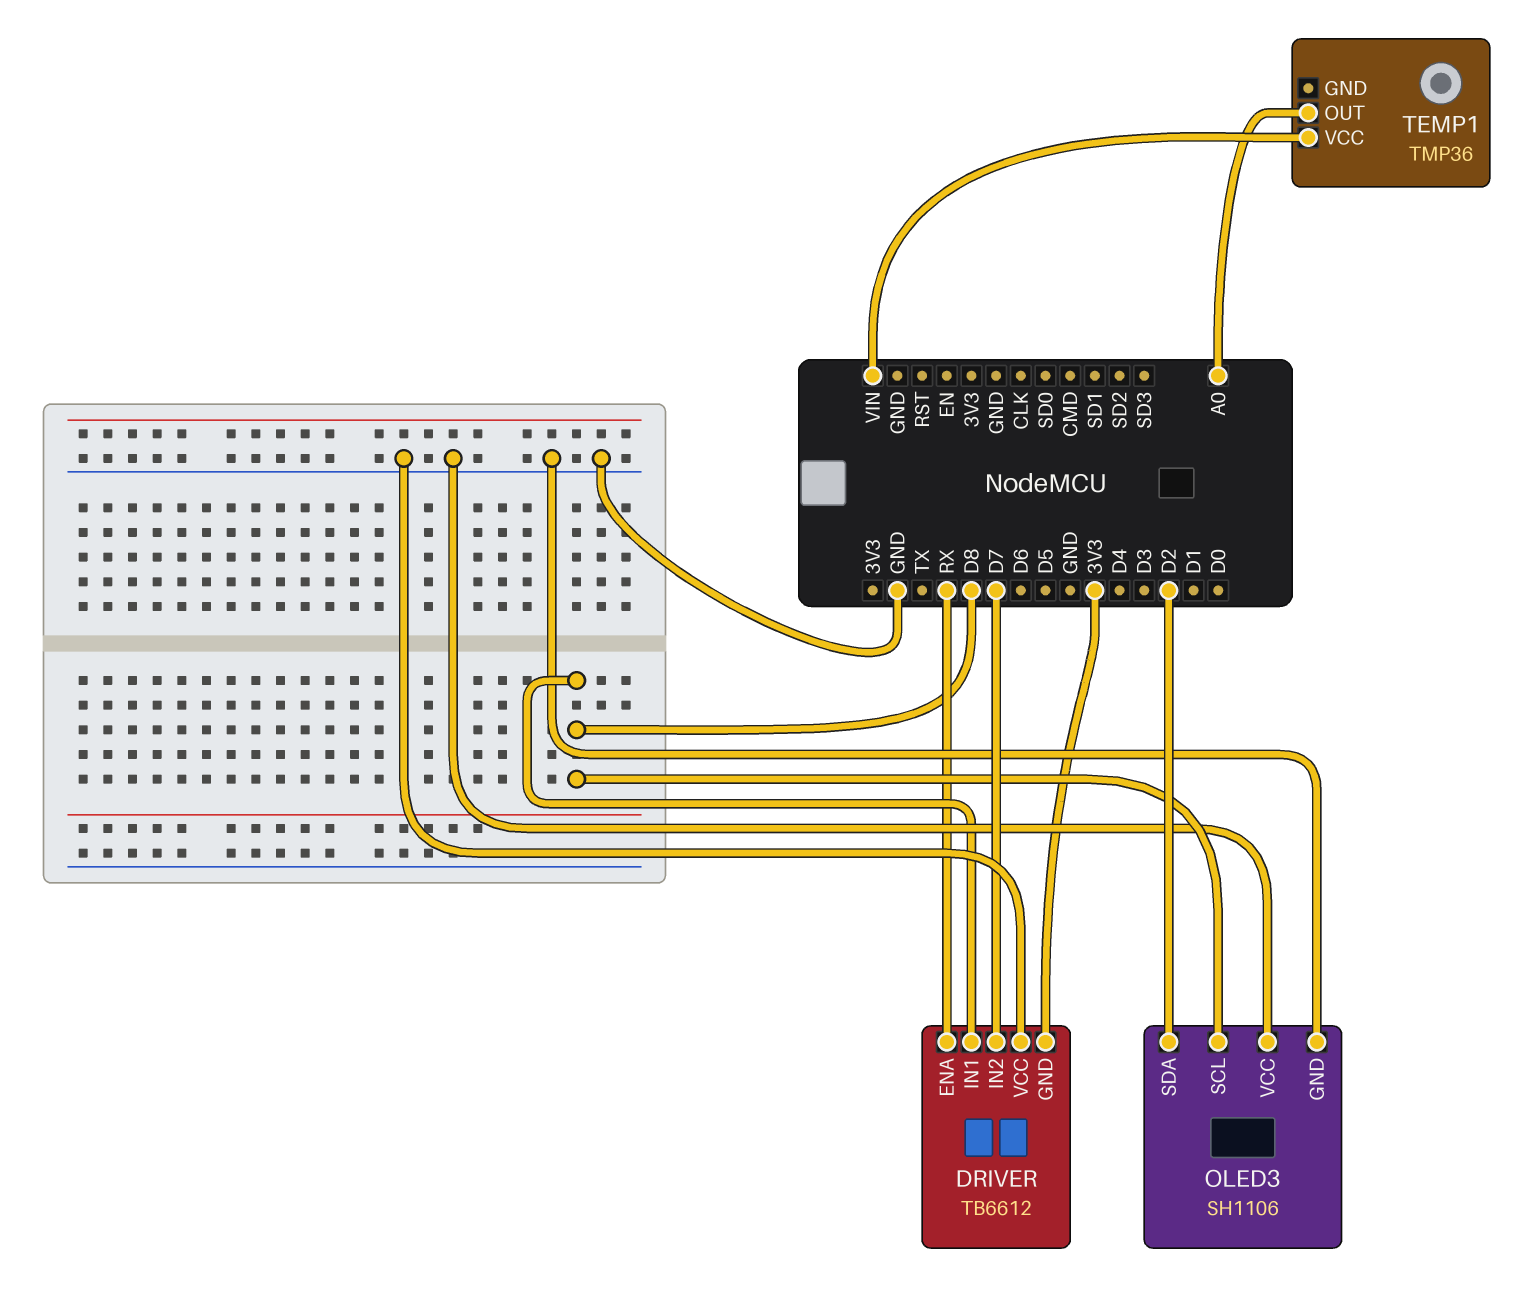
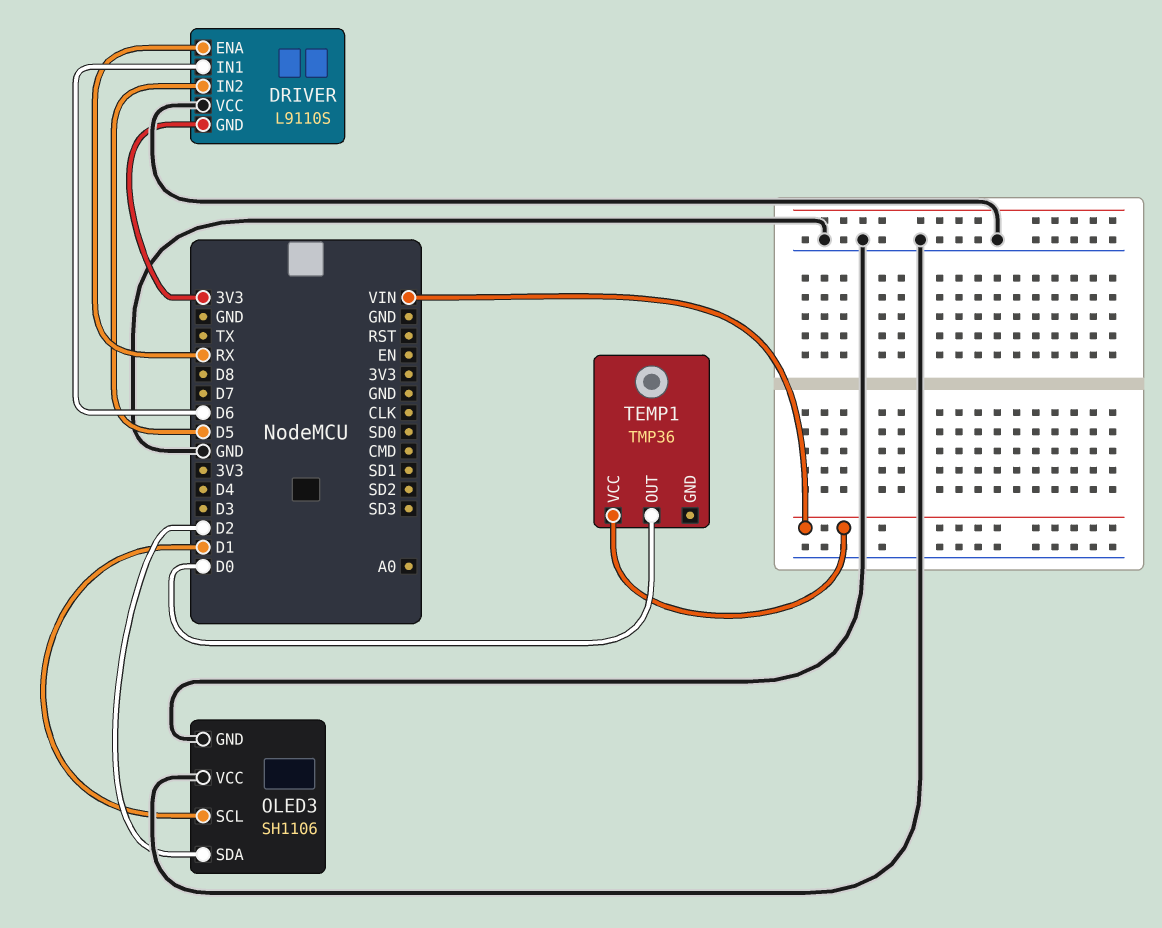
DRIVER: TB6612 -> L9110S
DRIVER pin IN1: D8 -> D6
DRIVER pin IN2: D7 -> D5
OLED3 pin SCL: D8 -> D1
TEMP1 pin OUT: A0 -> D0

